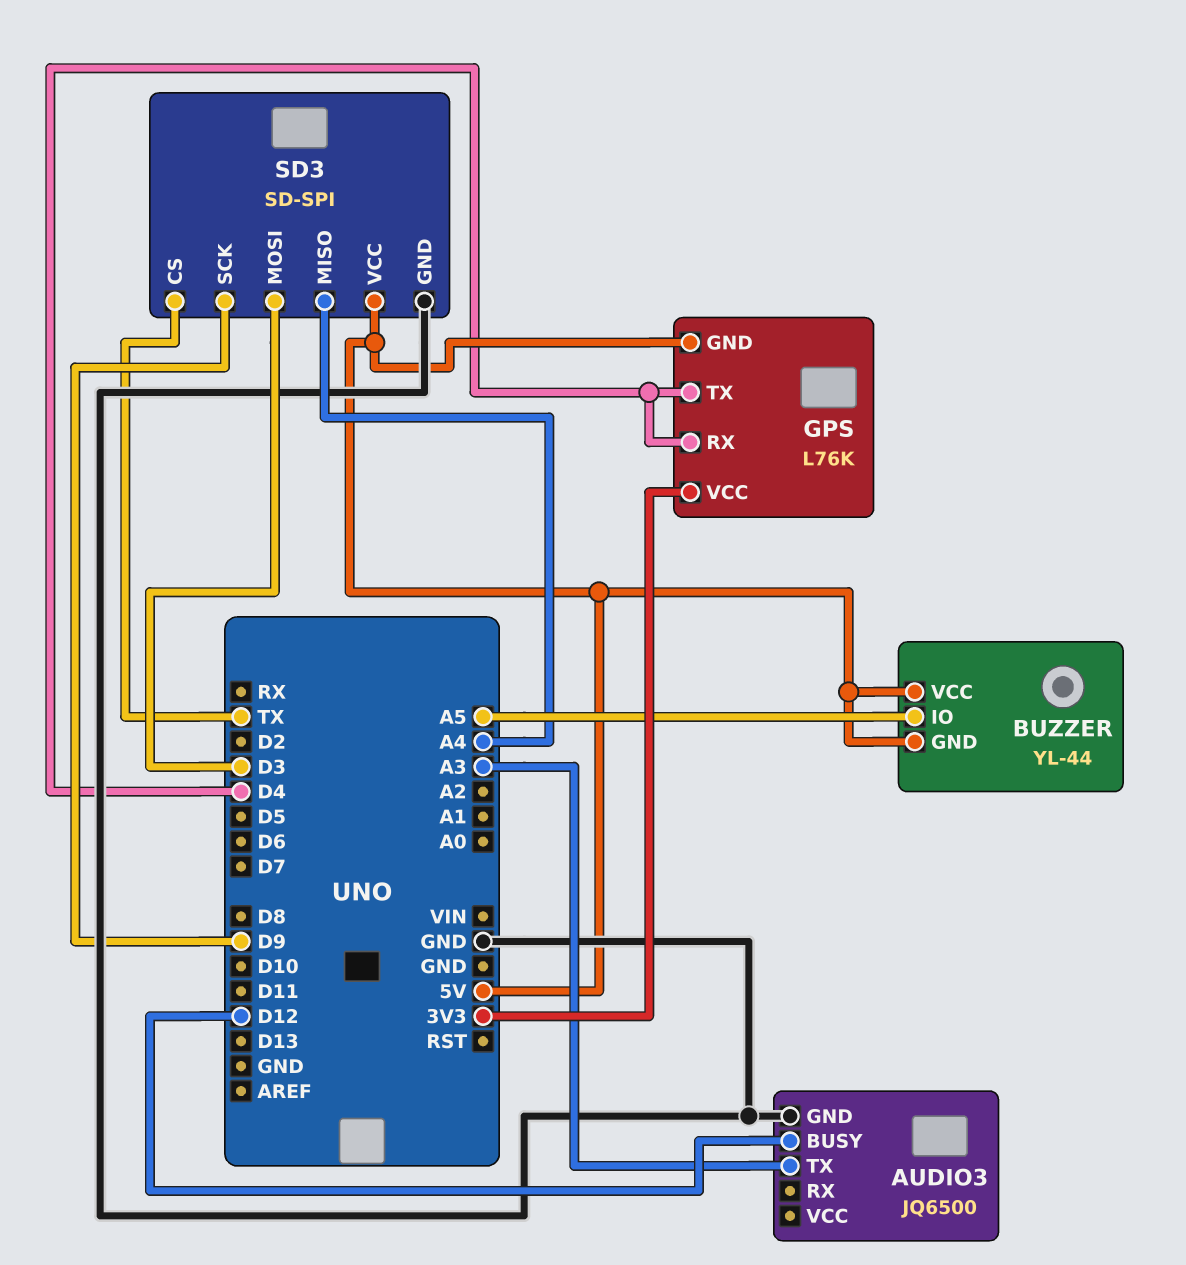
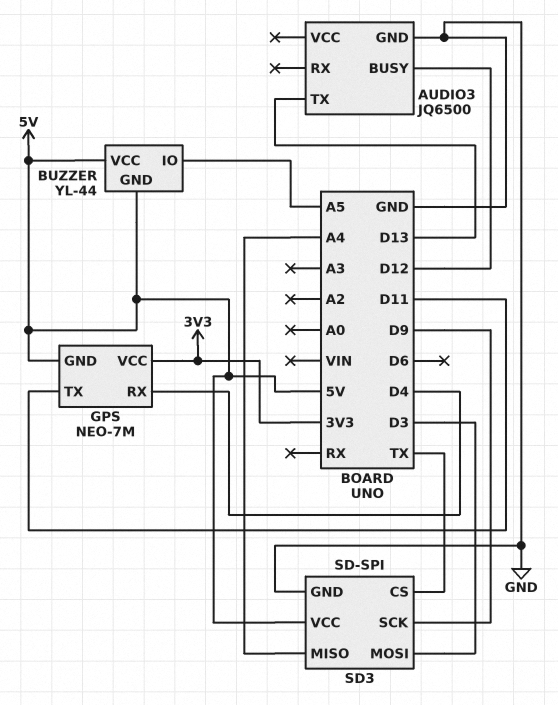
AUDIO3 pin TX: A3 -> D13
GPS: L76K -> NEO-7M
GPS pin TX: D4 -> D11

